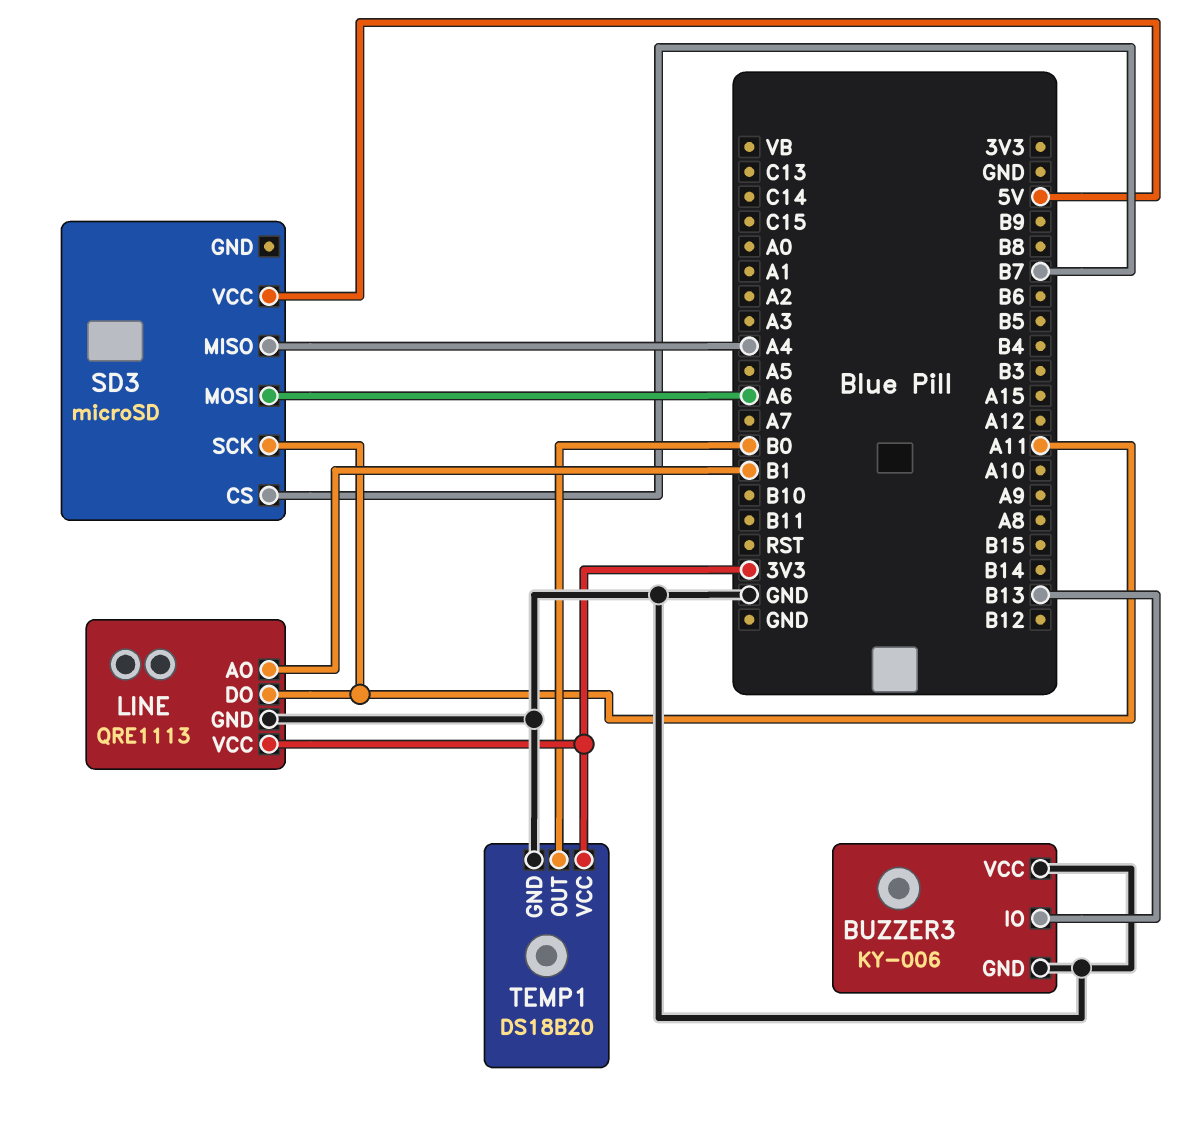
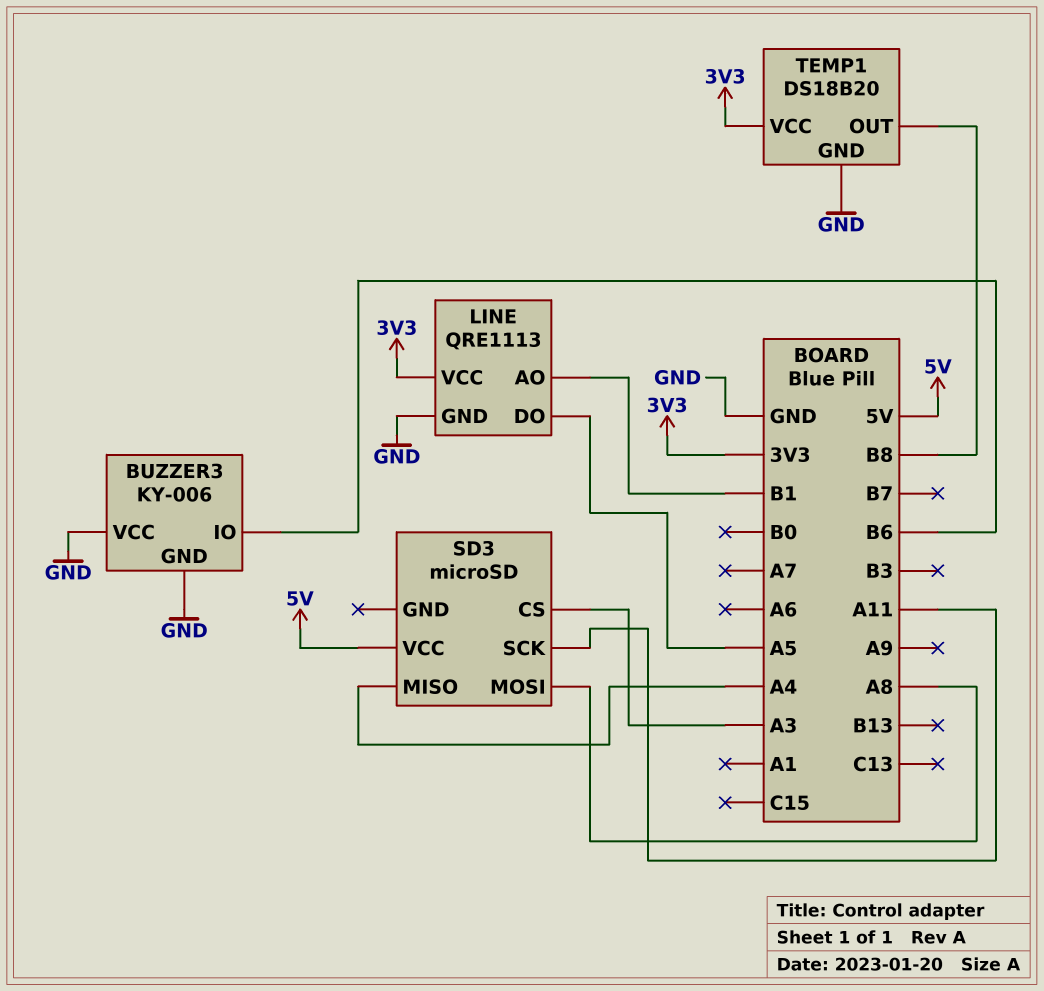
BUZZER3 pin IO: B13 -> B6
LINE pin DO: A11 -> A5
SD3 pin CS: B7 -> A3
SD3 pin MOSI: A6 -> A8
TEMP1 pin OUT: B0 -> B8

